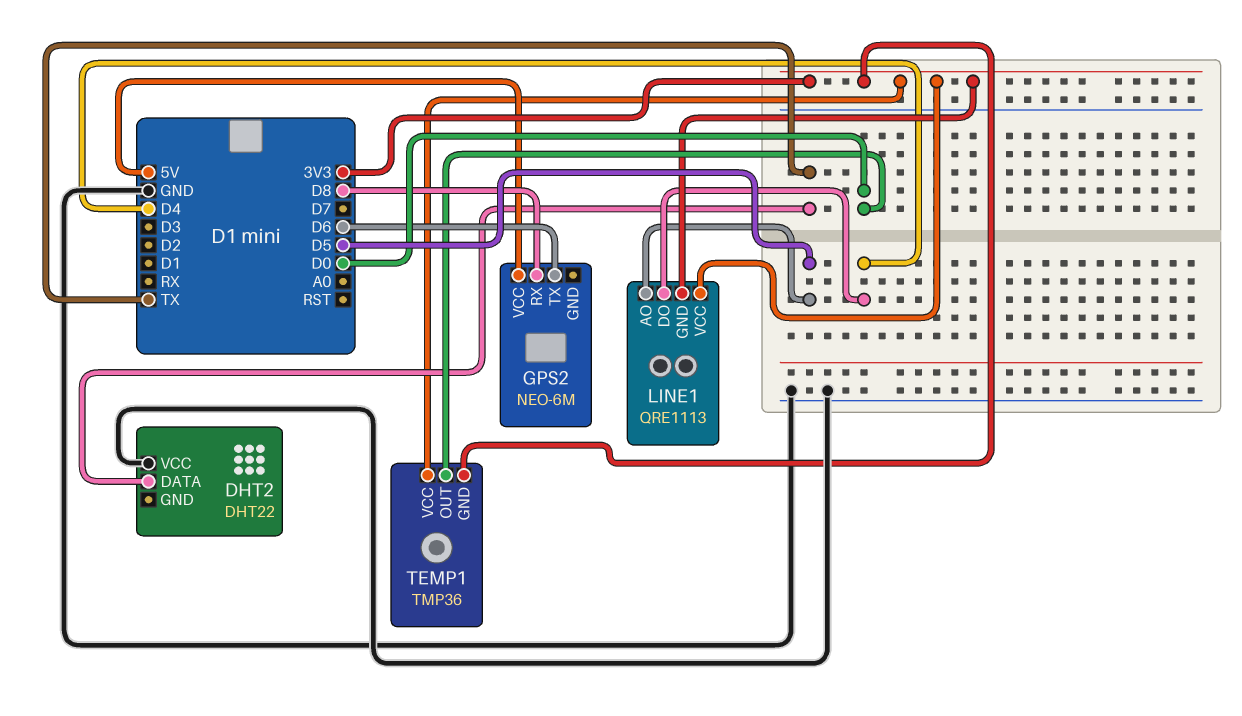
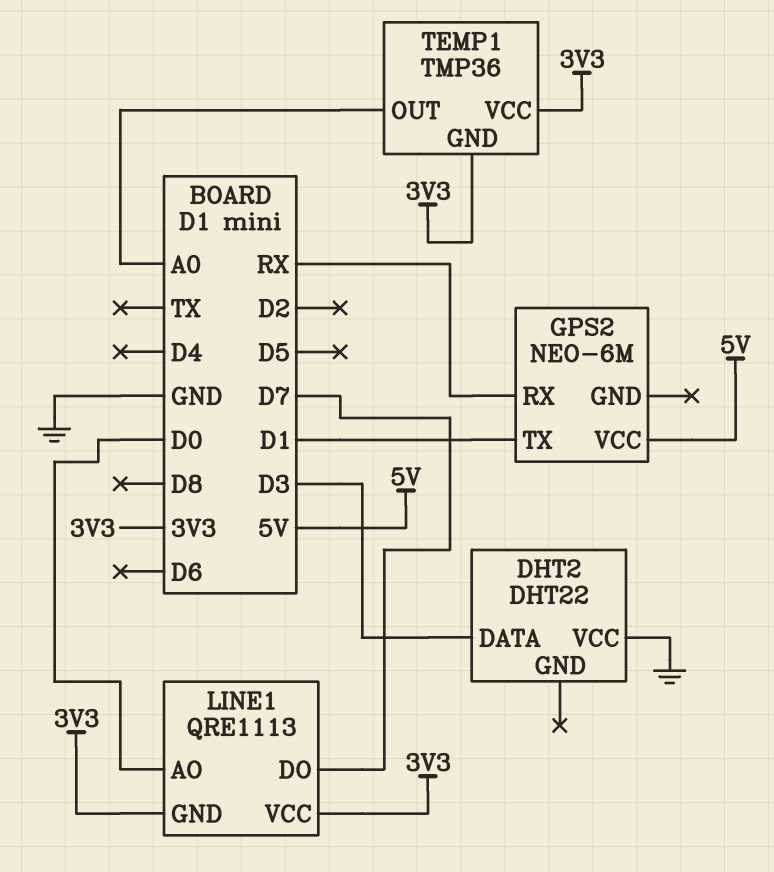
DHT2 pin DATA: TX -> D3
GPS2 pin RX: D8 -> RX
GPS2 pin TX: D6 -> D1
LINE1 pin AO: D5 -> D0
LINE1 pin DO: D4 -> D7
TEMP1 pin OUT: D0 -> A0

